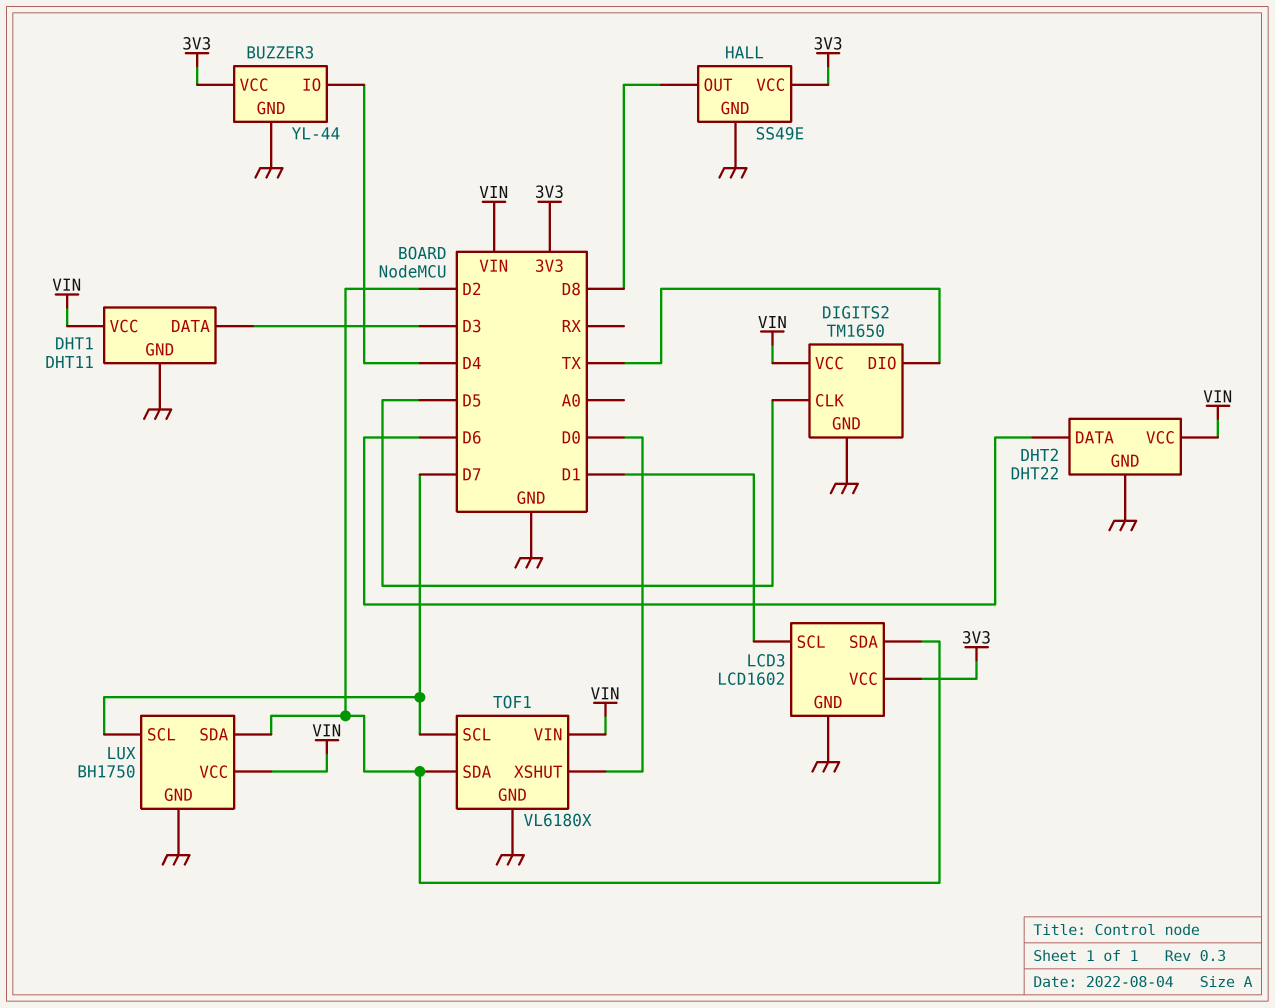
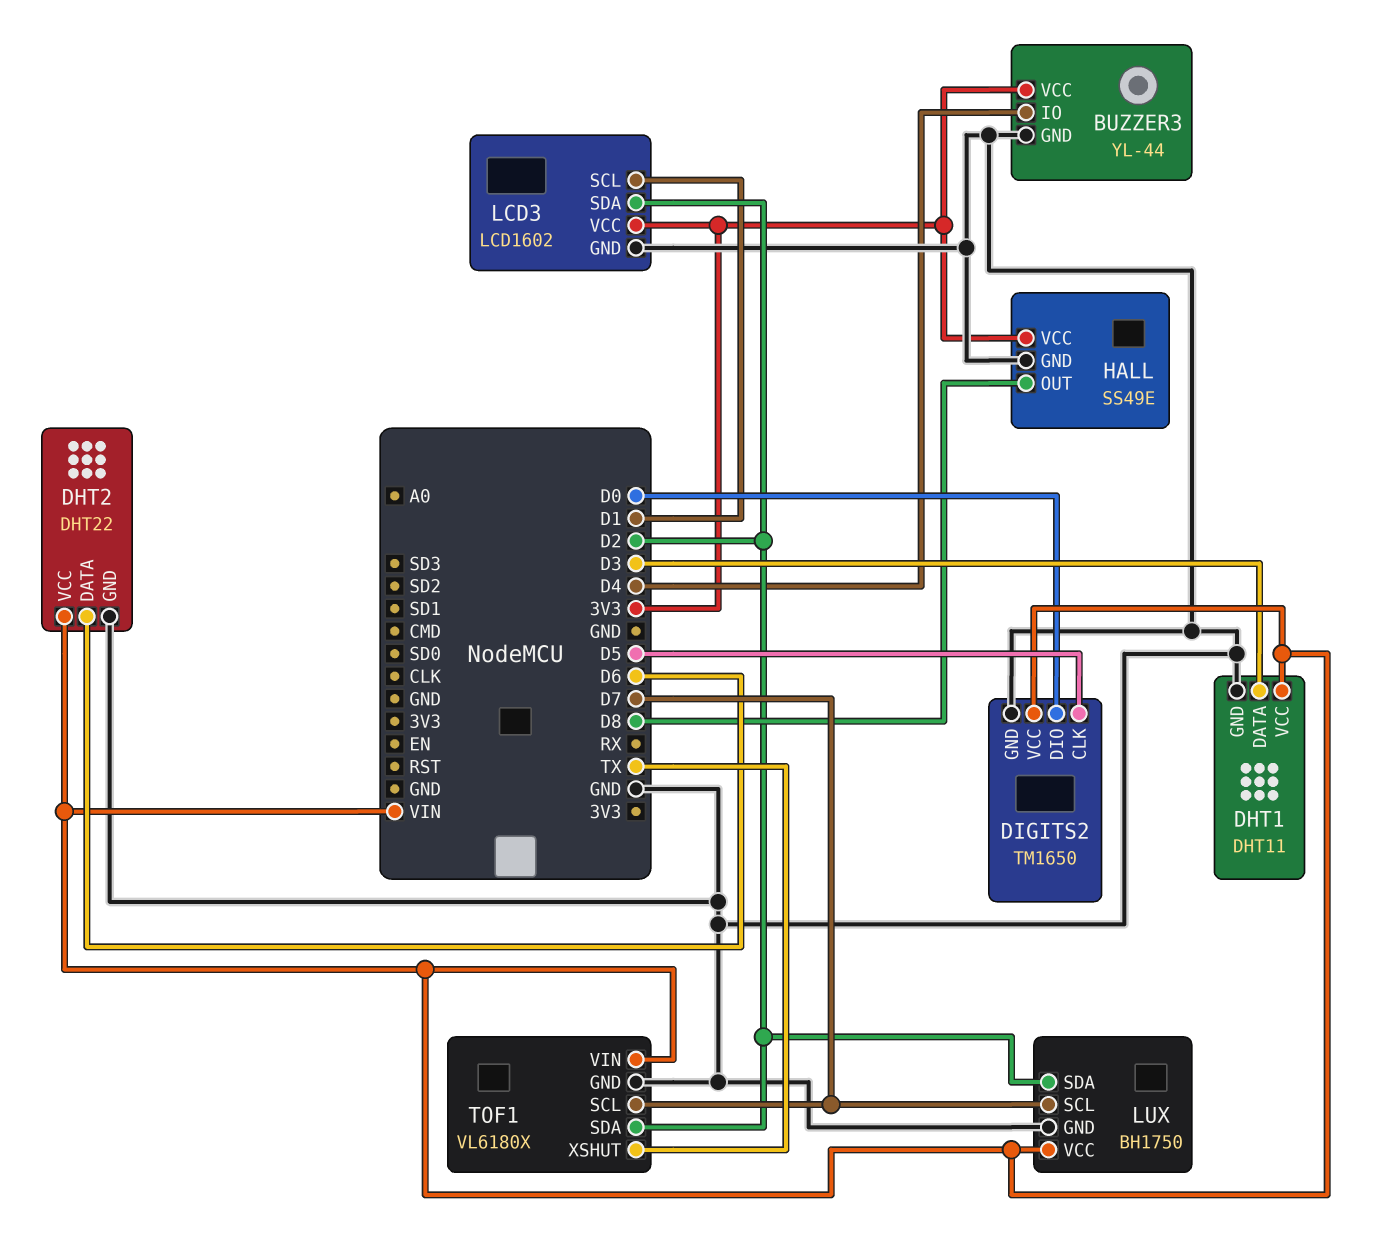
DIGITS2 pin DIO: TX -> D0
TOF1 pin XSHUT: D0 -> TX

